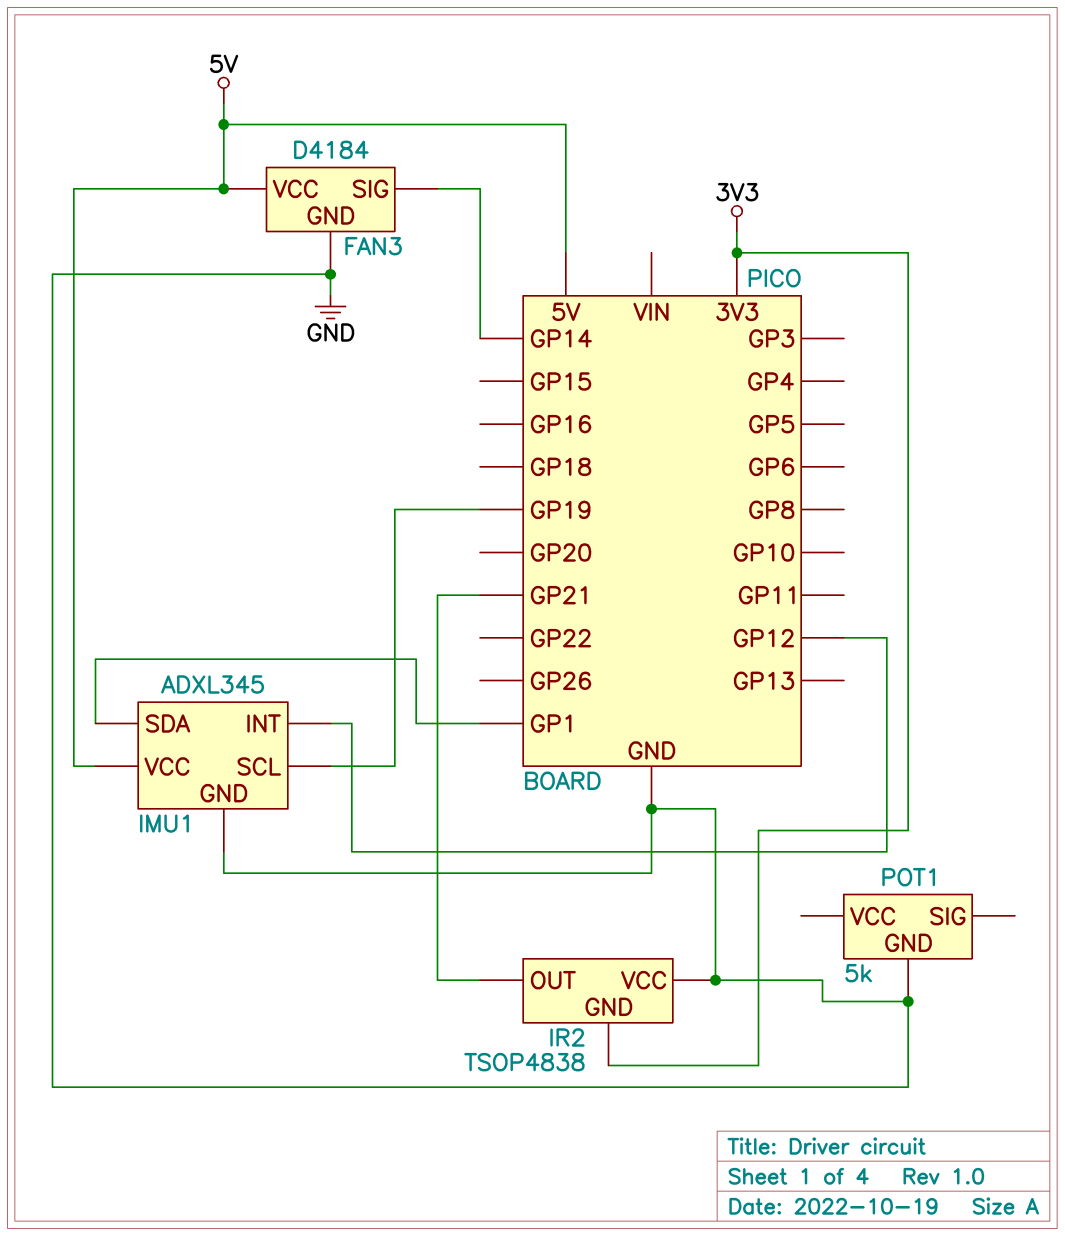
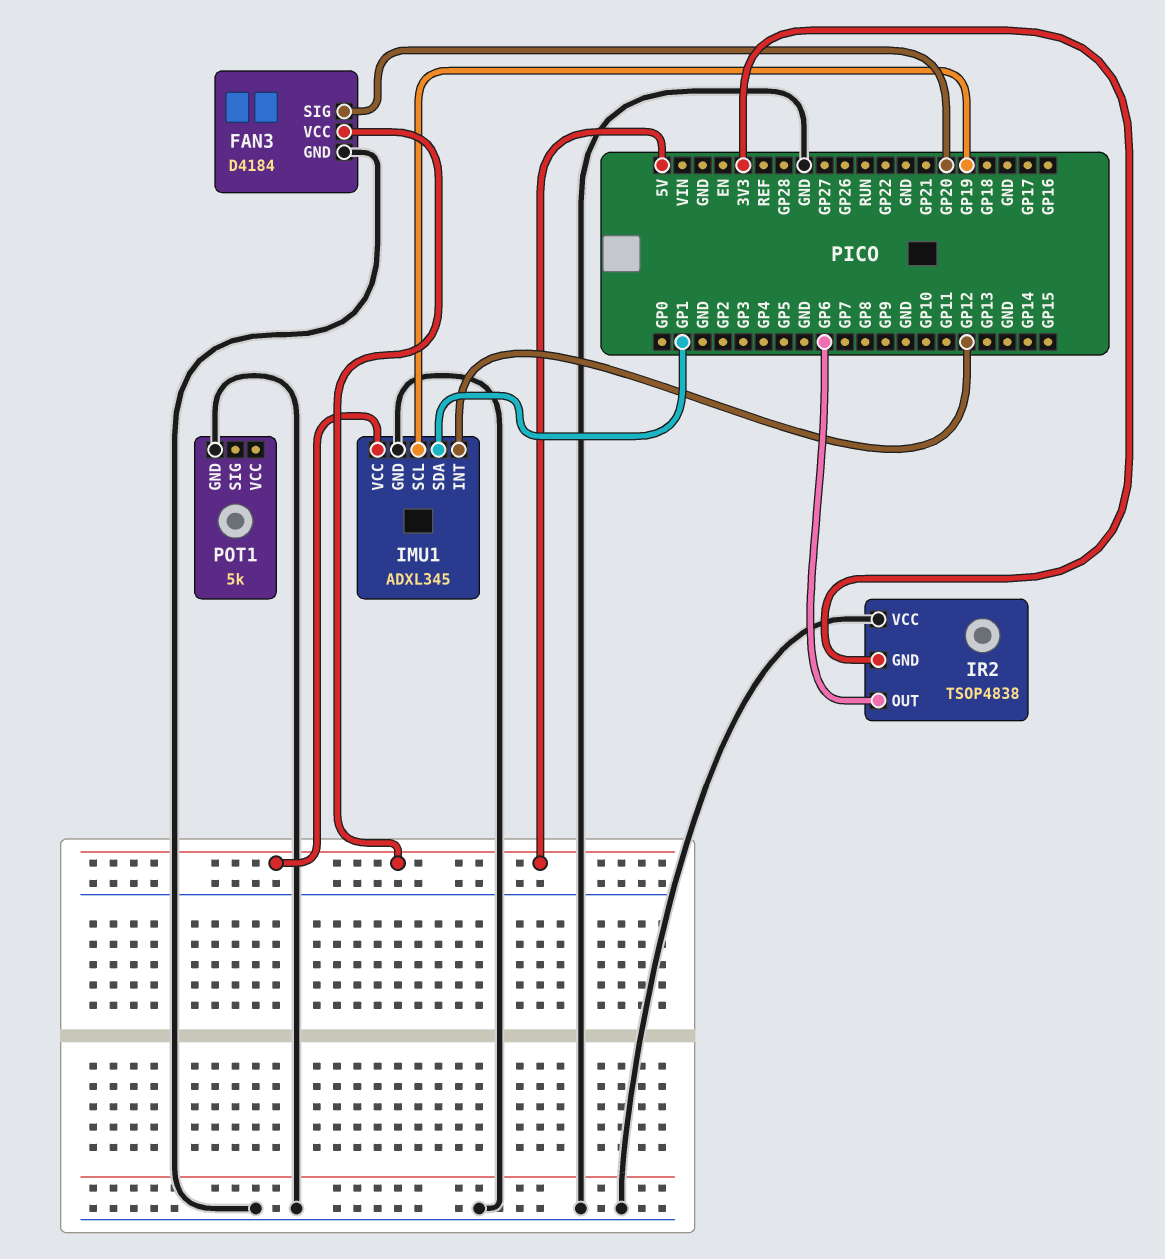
FAN3 pin SIG: GP14 -> GP20
IR2 pin OUT: GP21 -> GP6

